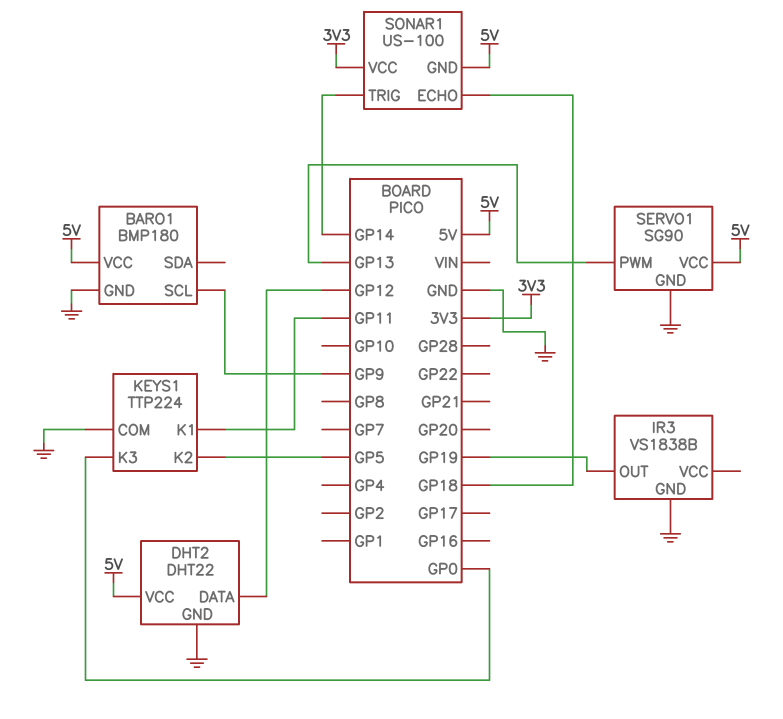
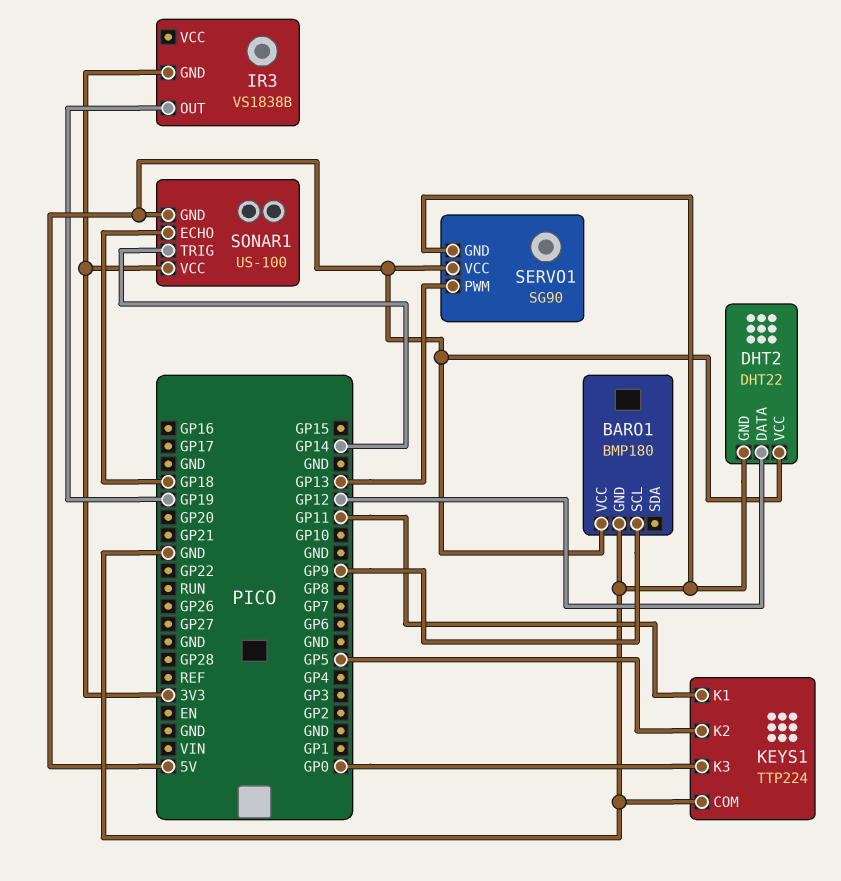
IR3 pin GND: GND -> 3V3

